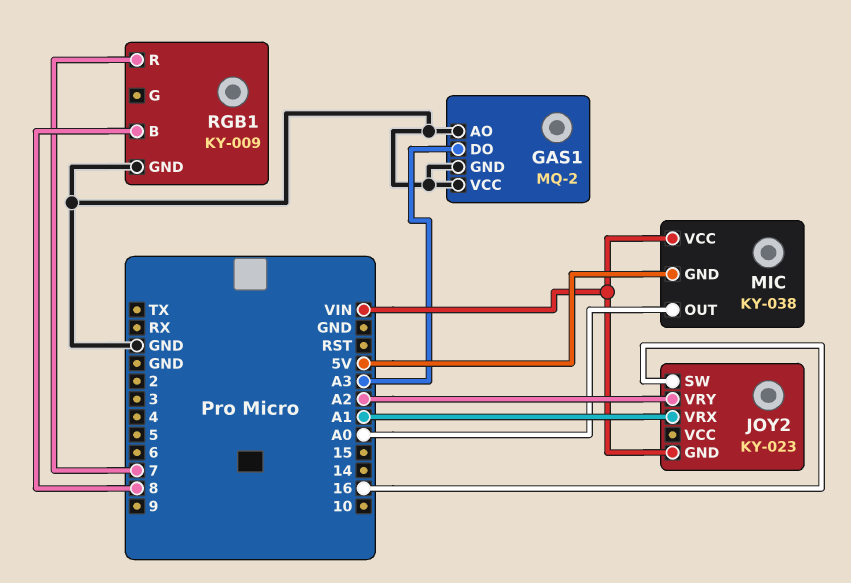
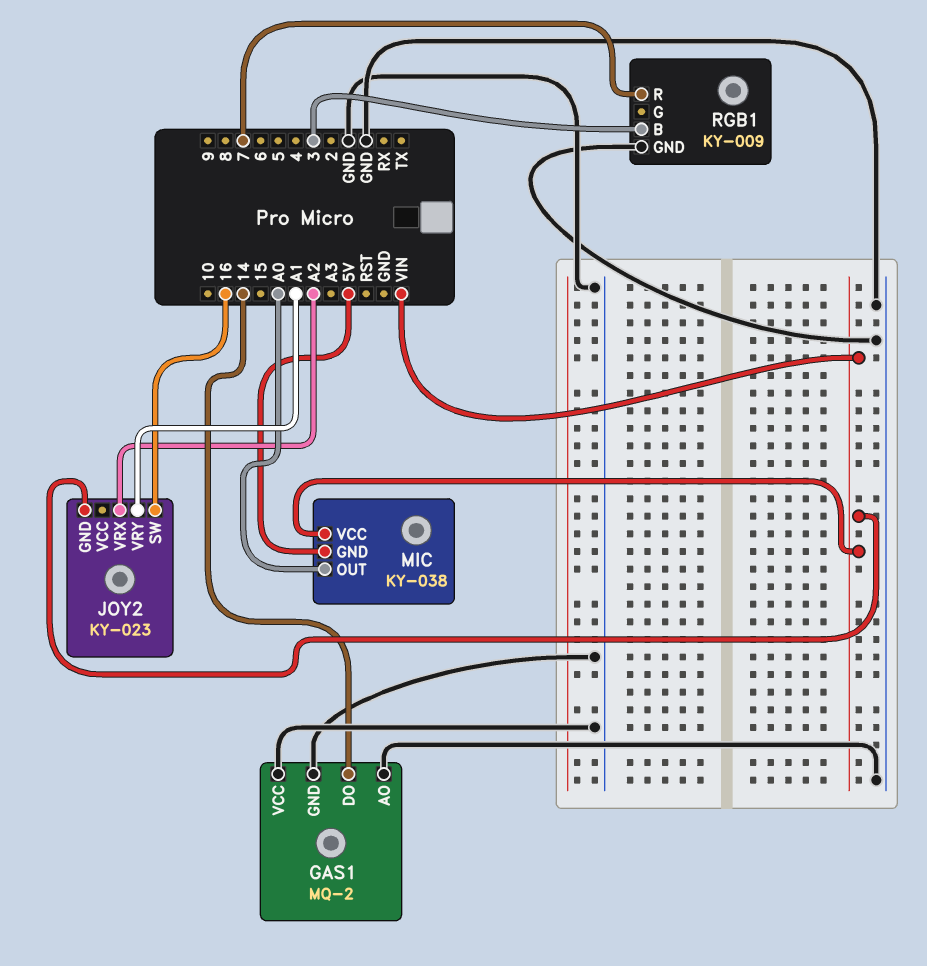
GAS1 pin DO: A3 -> 14
JOY2 pin VRX: A1 -> A2
JOY2 pin VRY: A2 -> A1
RGB1 pin B: 8 -> 3

